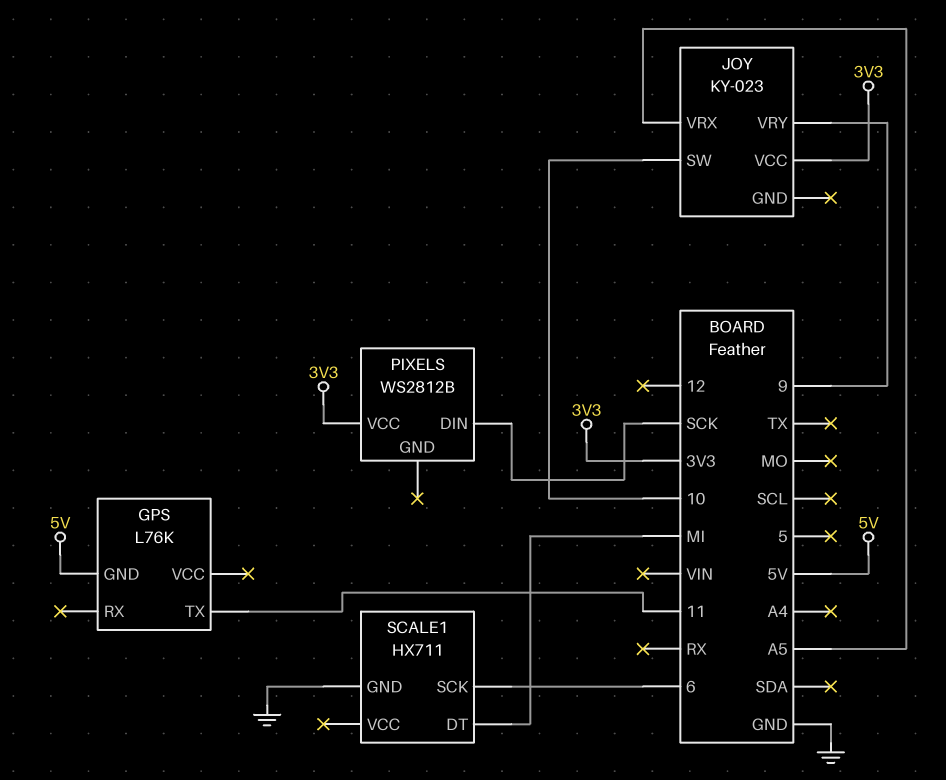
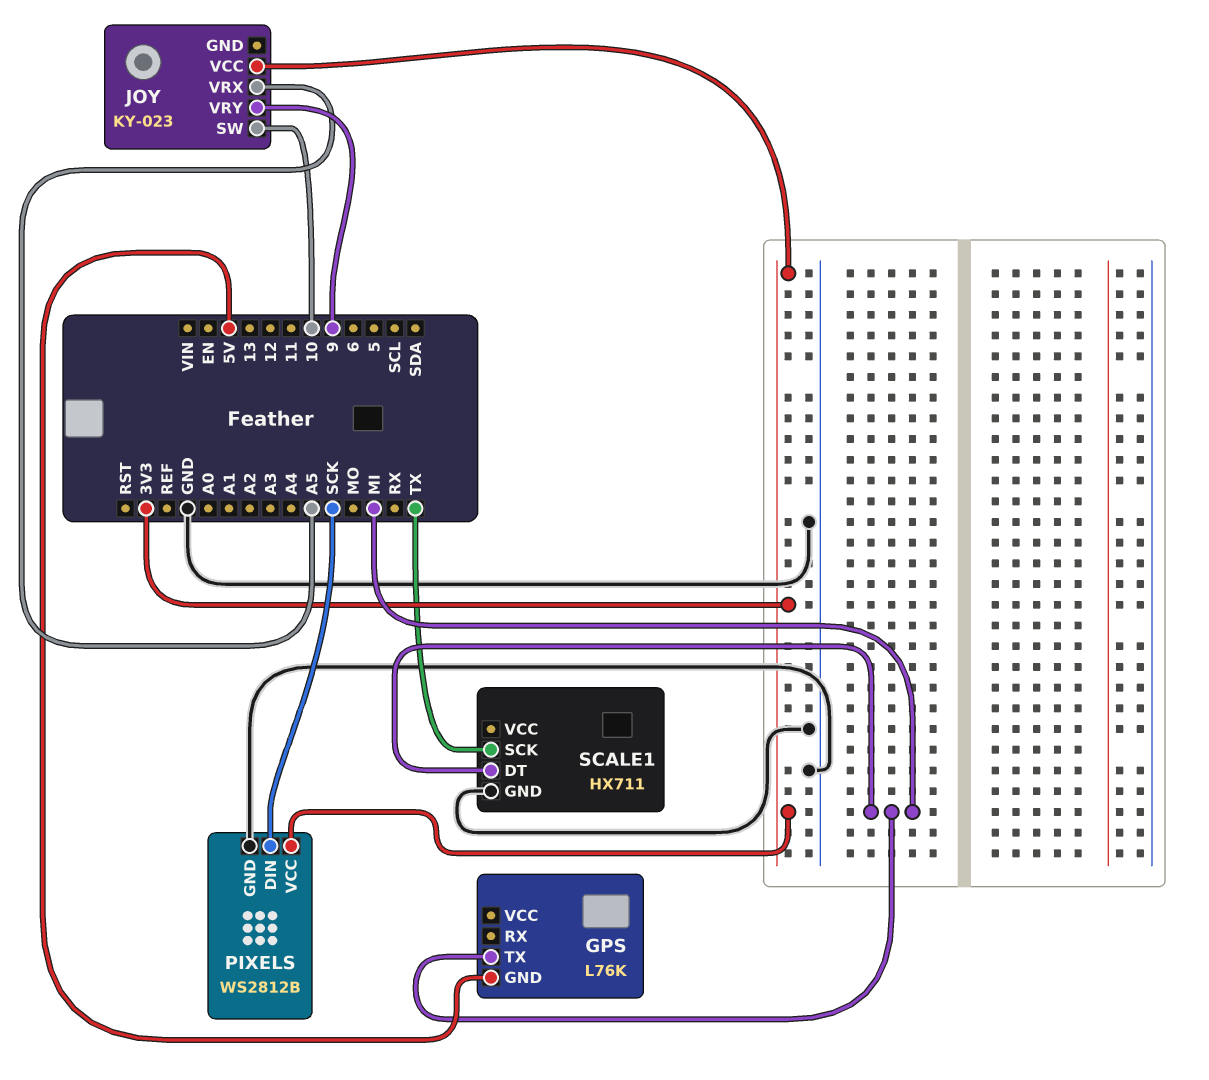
GPS pin TX: 11 -> MI
PIXELS pin GND: none -> GND
SCALE1 pin SCK: 6 -> TX

